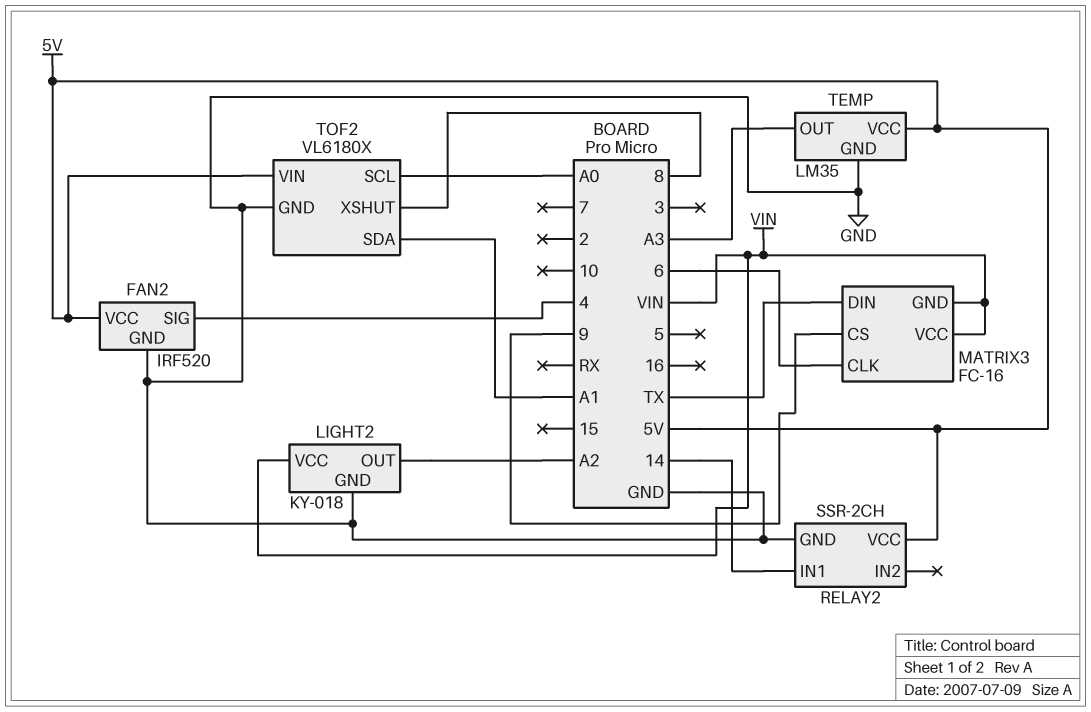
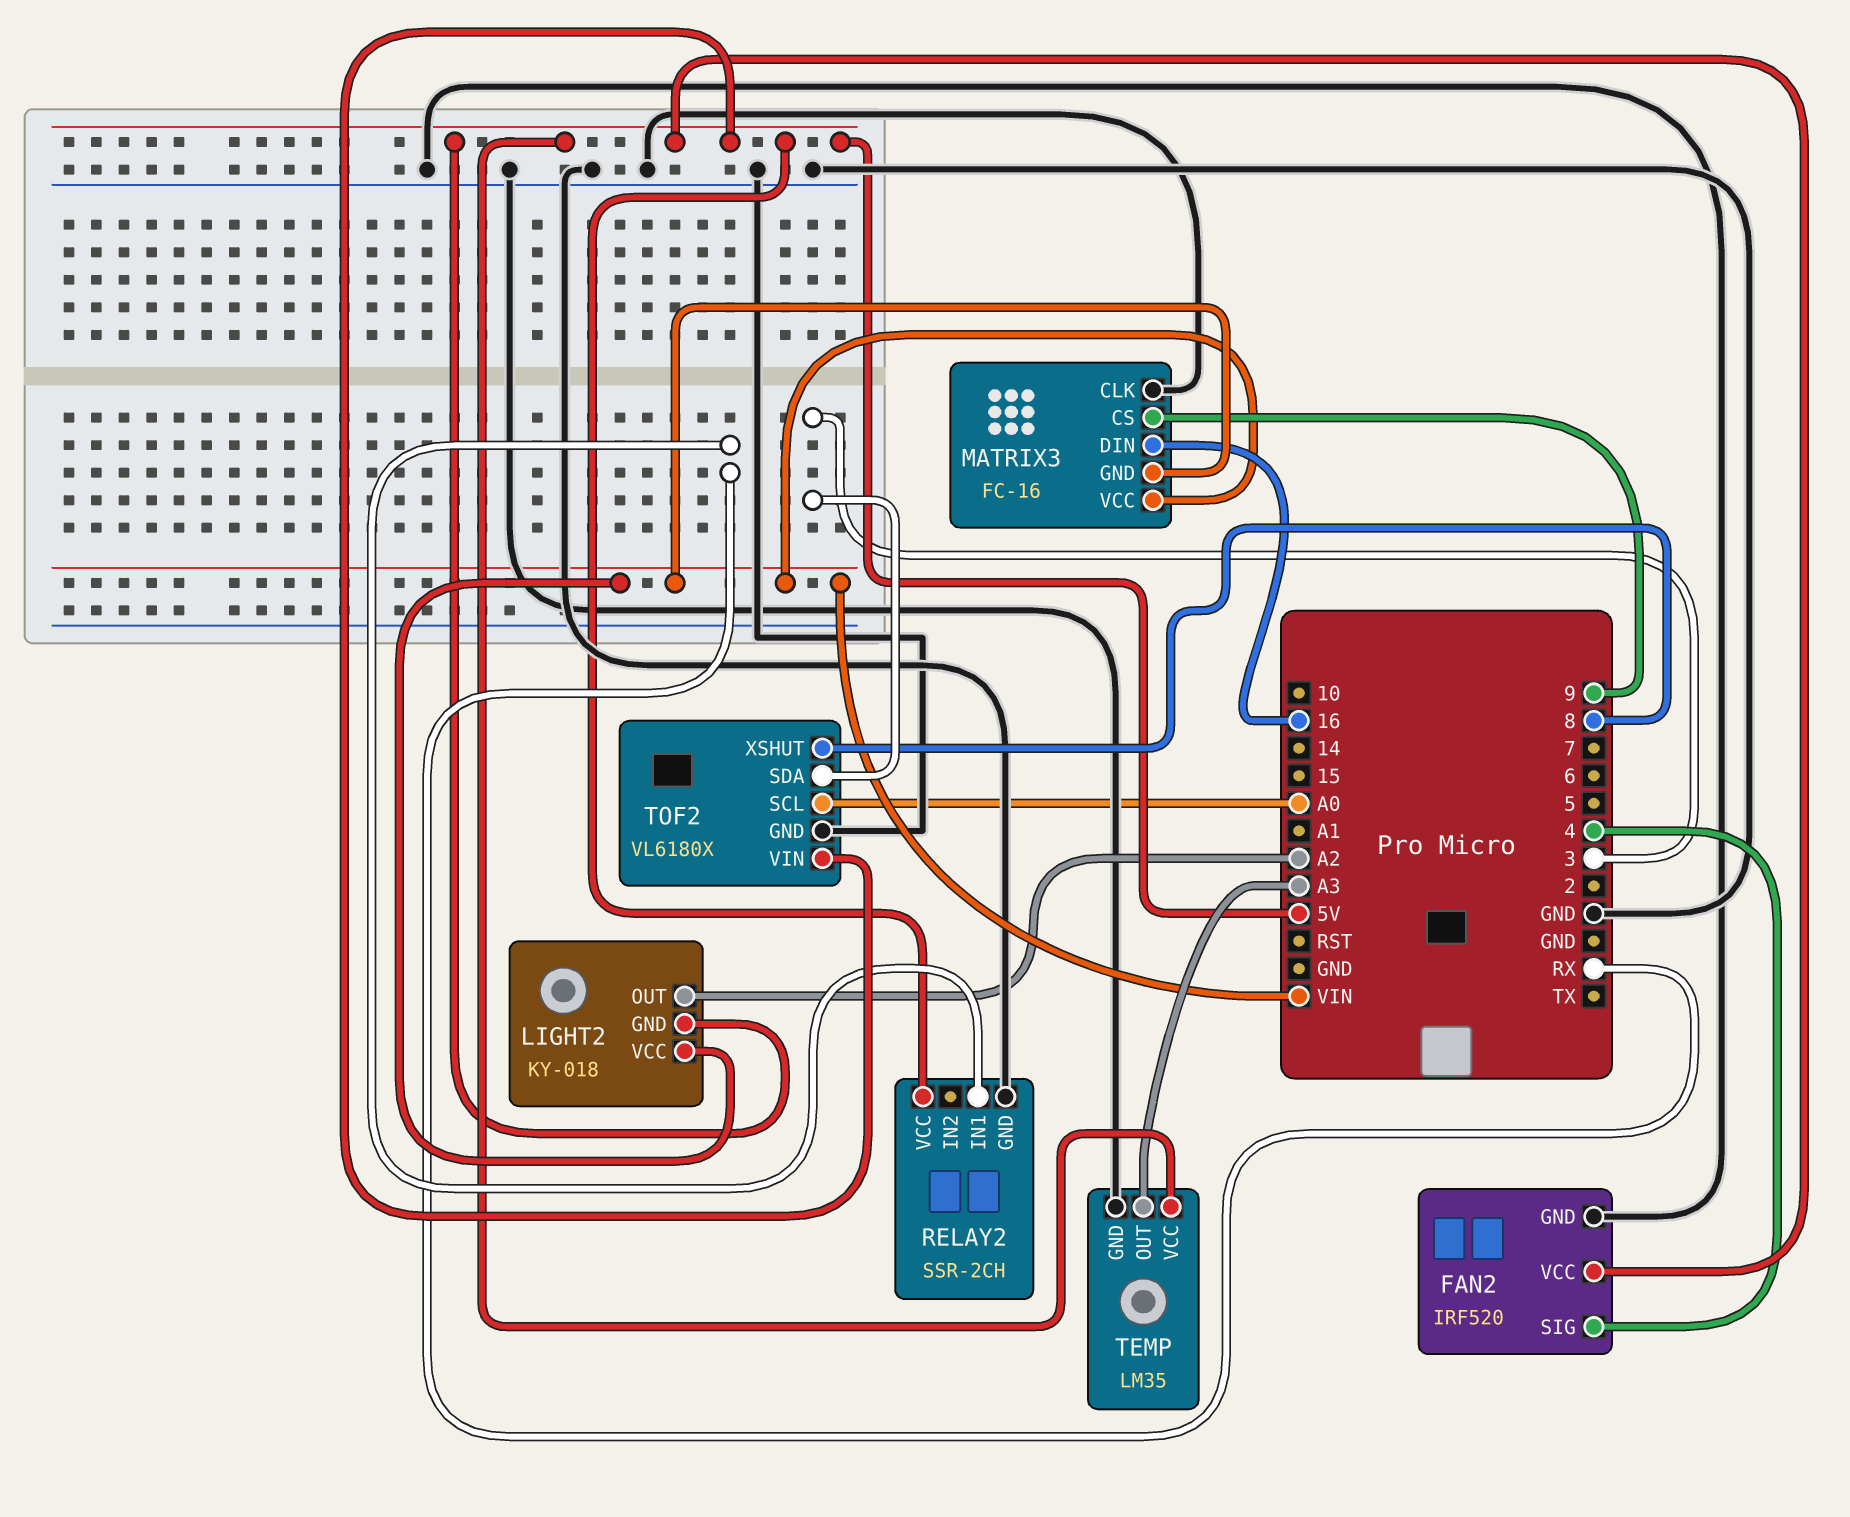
LIGHT2 pin GND: GND -> 5V
MATRIX3 pin CLK: 6 -> GND
MATRIX3 pin DIN: TX -> 16
RELAY2 pin IN1: 14 -> RX
TOF2 pin SDA: A1 -> 3

